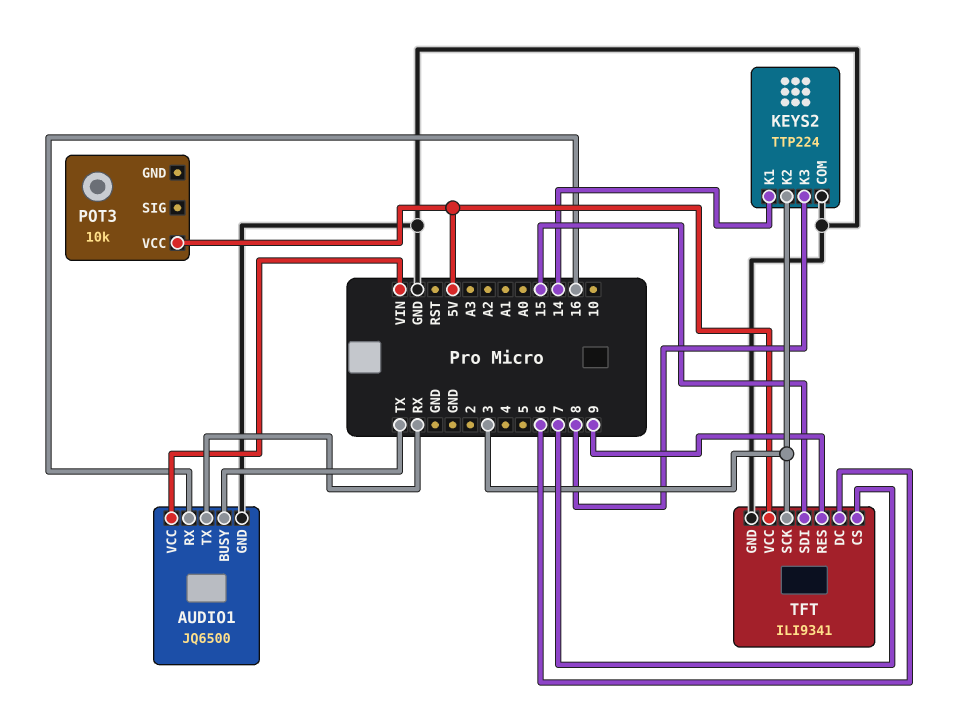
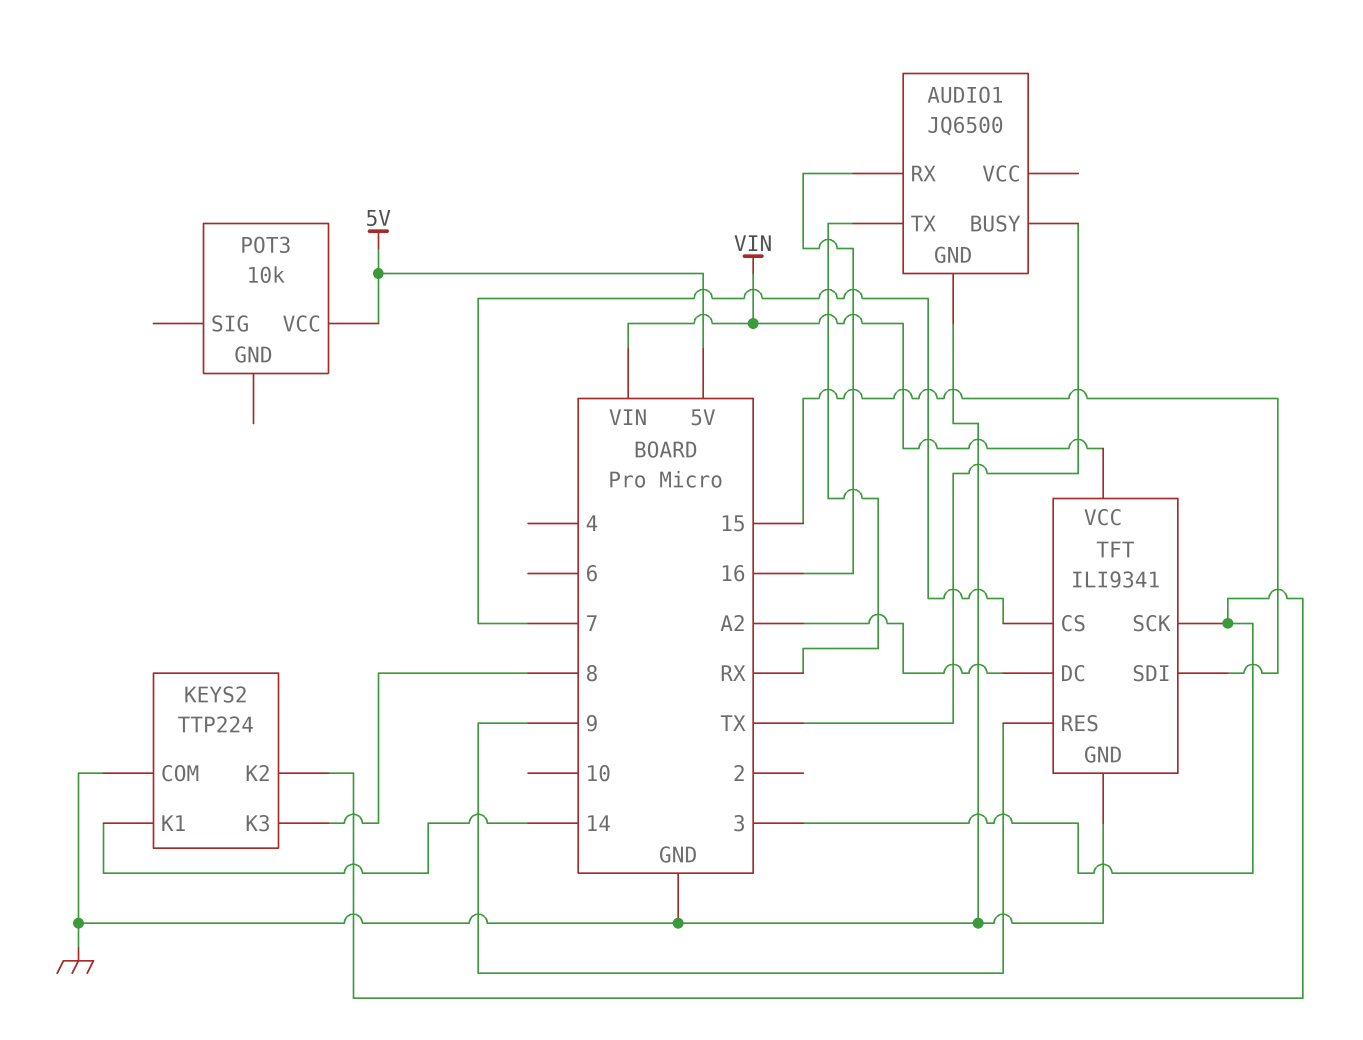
AUDIO1 pin VCC: VIN -> none
TFT pin DC: 6 -> A2
TFT pin VCC: 5V -> VIN

